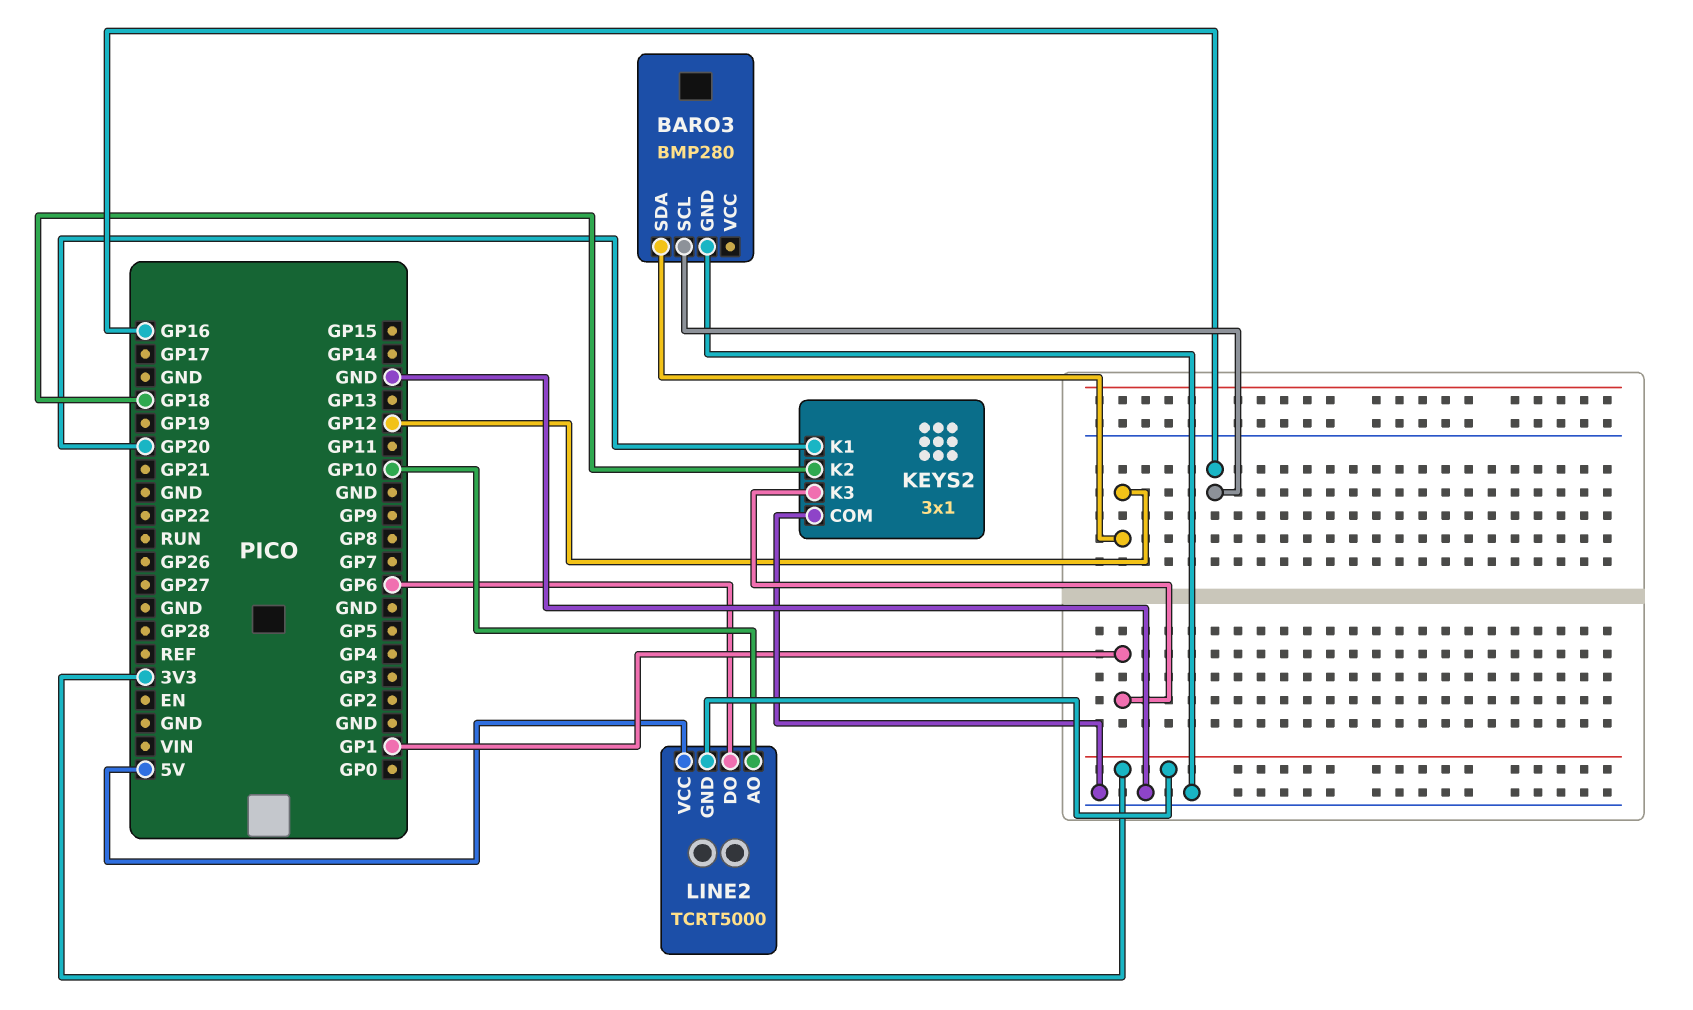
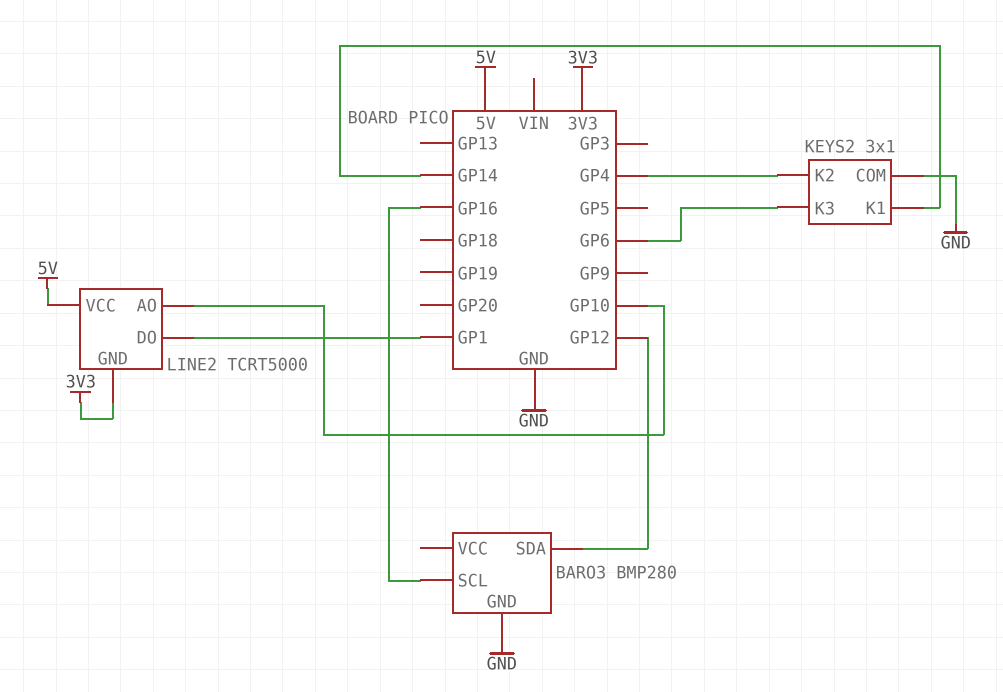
KEYS2 pin K1: GP20 -> GP14
KEYS2 pin K2: GP18 -> GP4
KEYS2 pin K3: GP1 -> GP6
LINE2 pin DO: GP6 -> GP1

